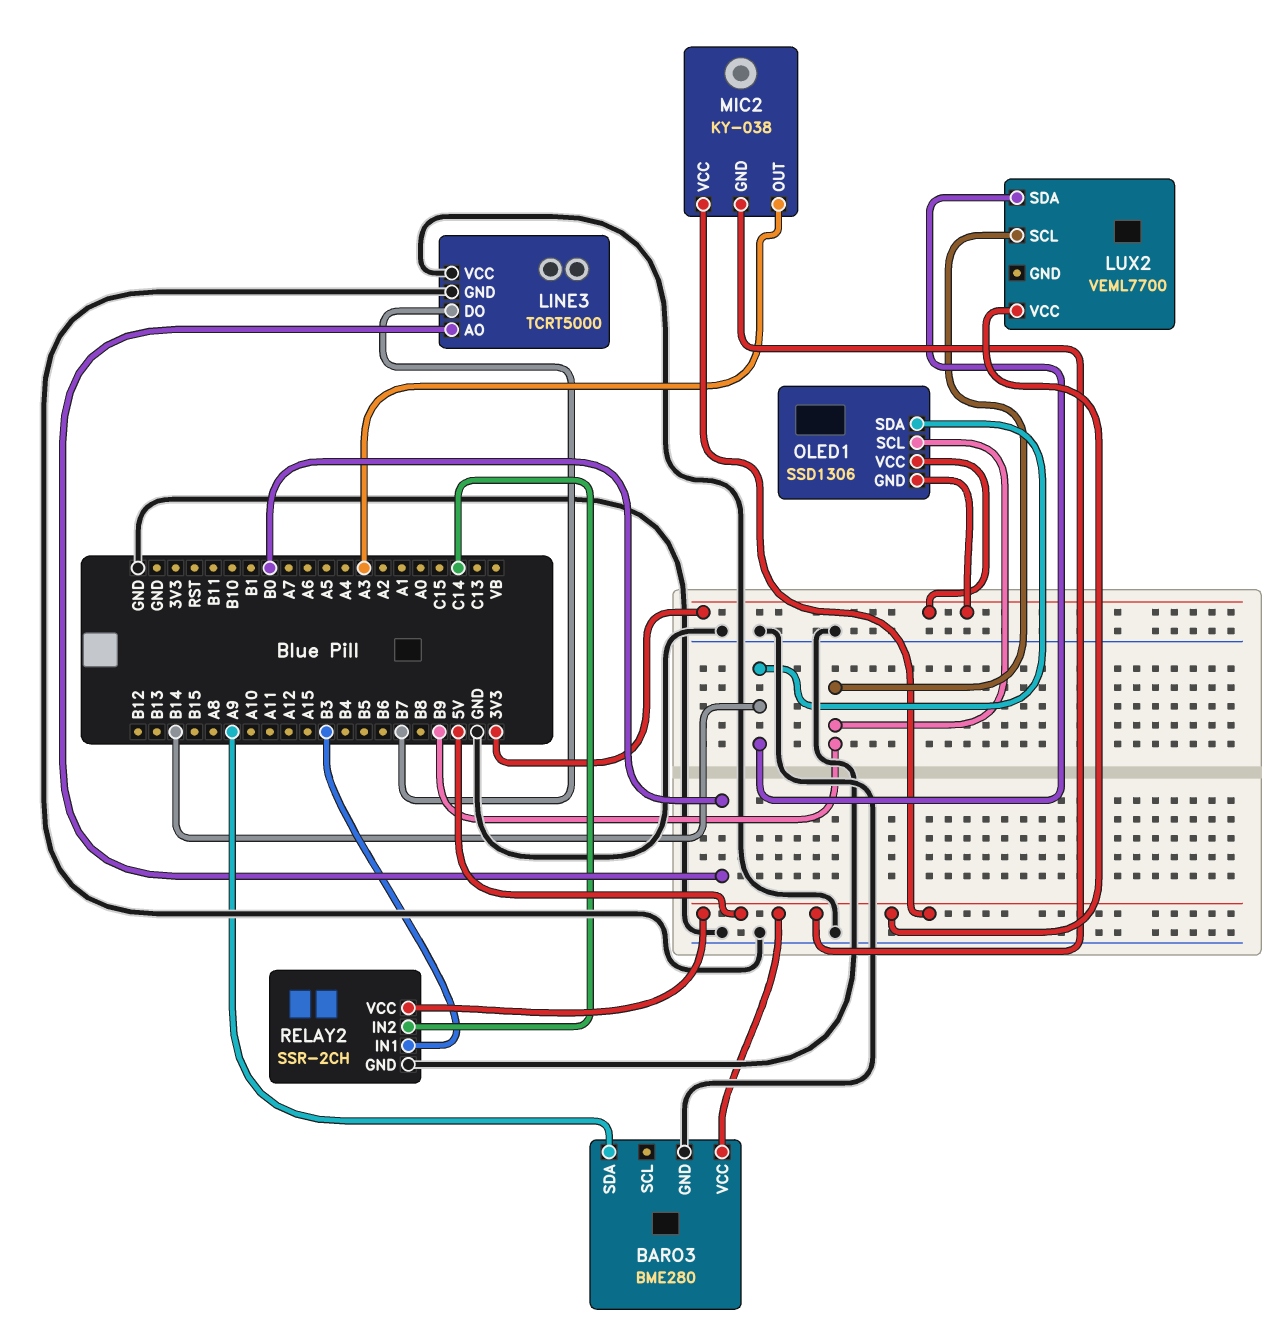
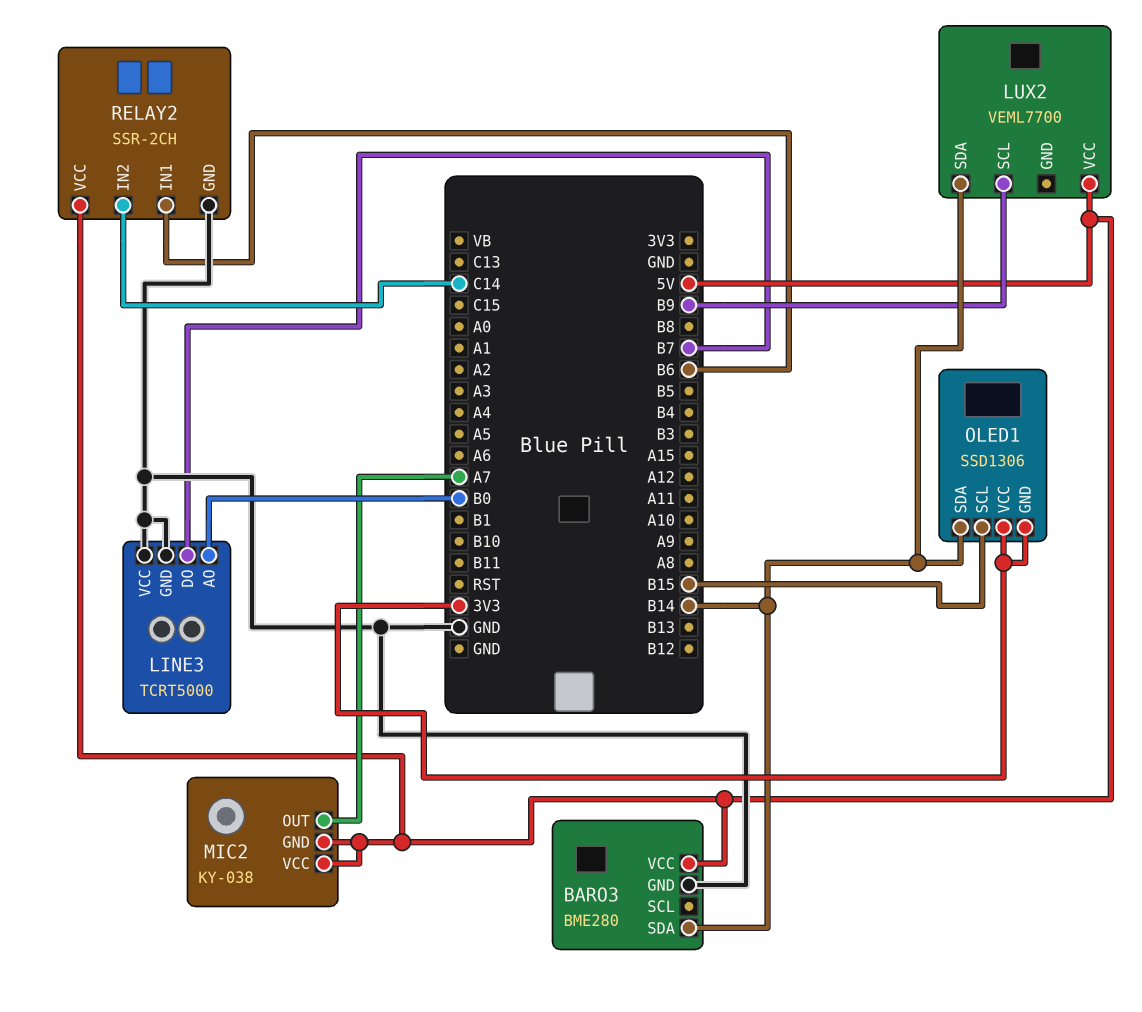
BARO3 pin SDA: A9 -> B14
MIC2 pin OUT: A3 -> A7
OLED1 pin SCL: B9 -> B15
RELAY2 pin IN1: B3 -> B6

